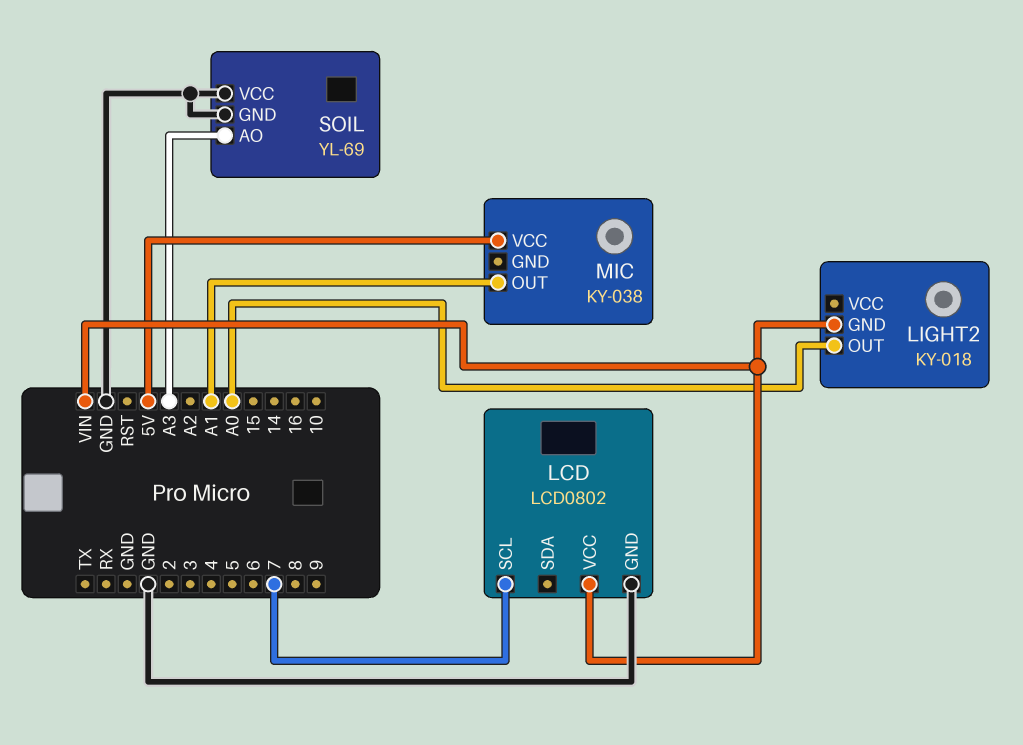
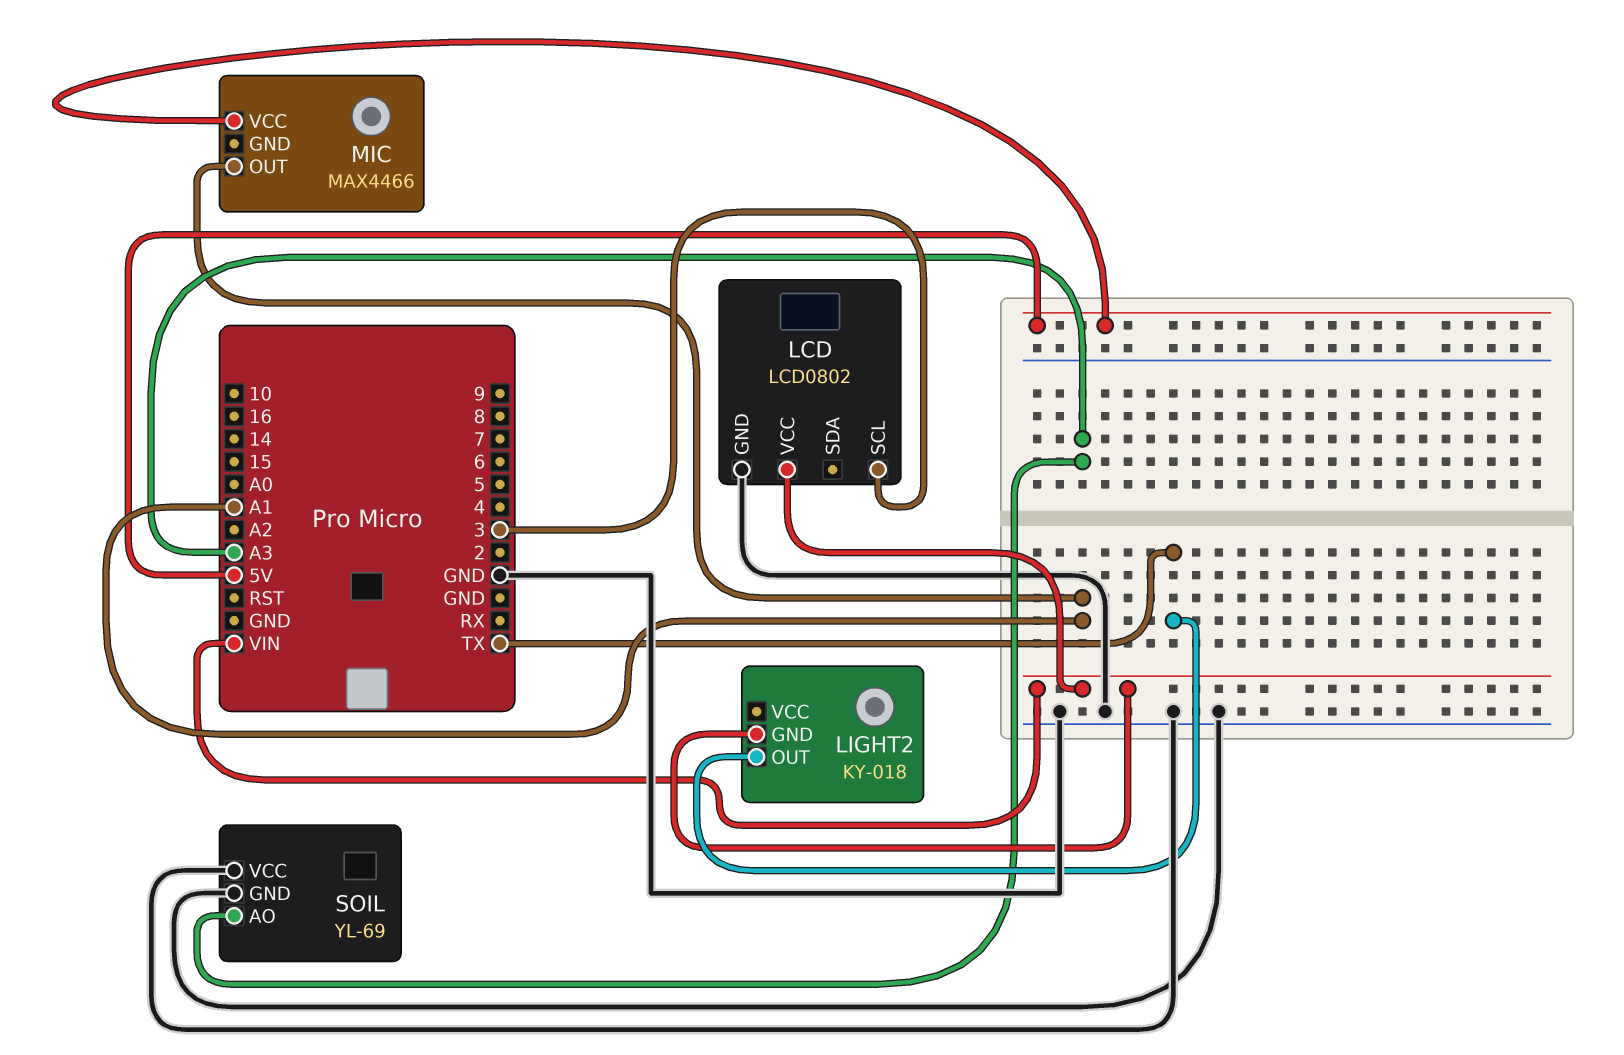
LCD pin SCL: 7 -> 3
LIGHT2 pin OUT: A0 -> TX
MIC: KY-038 -> MAX4466

